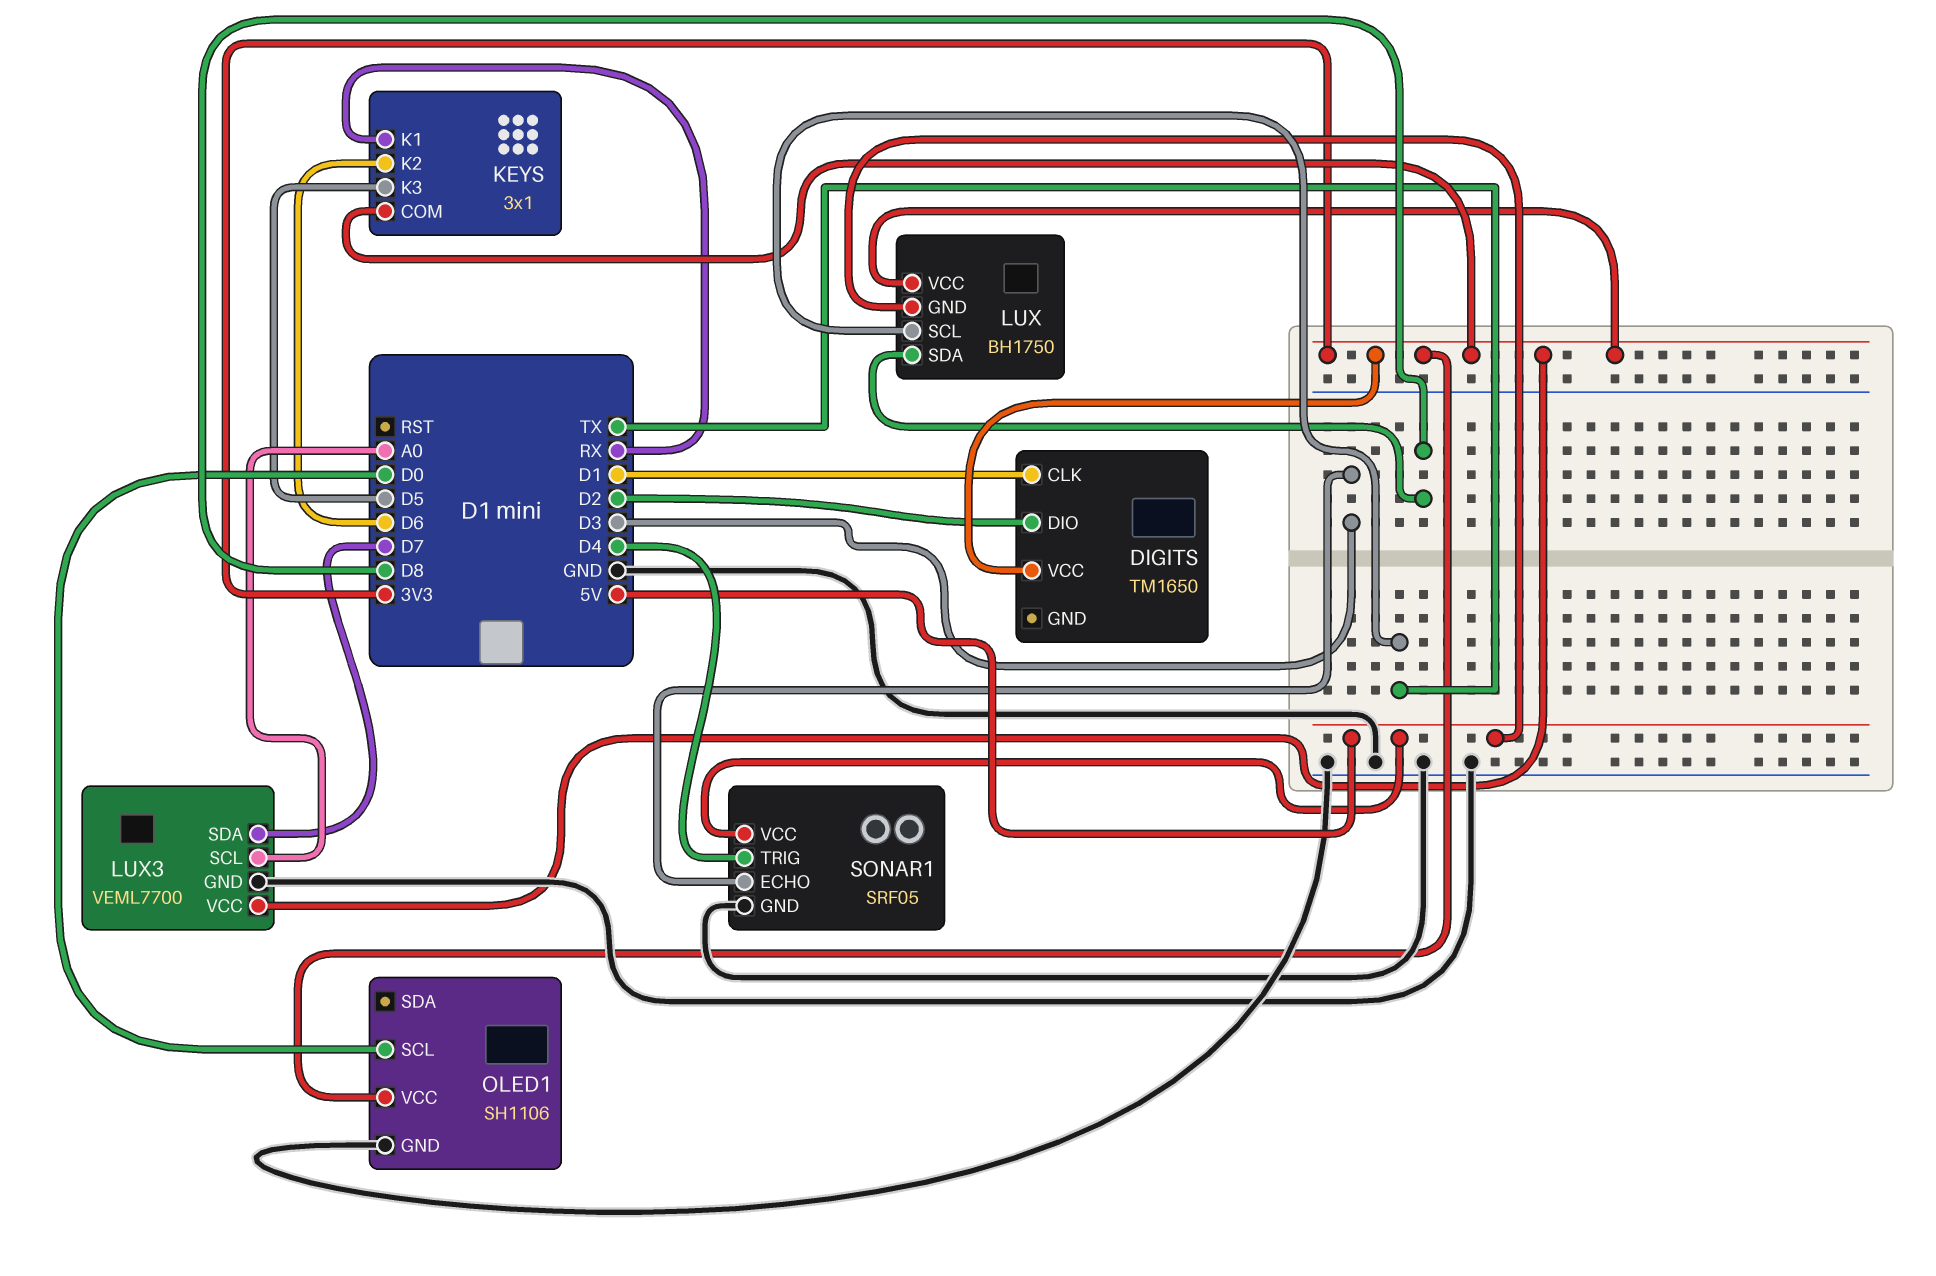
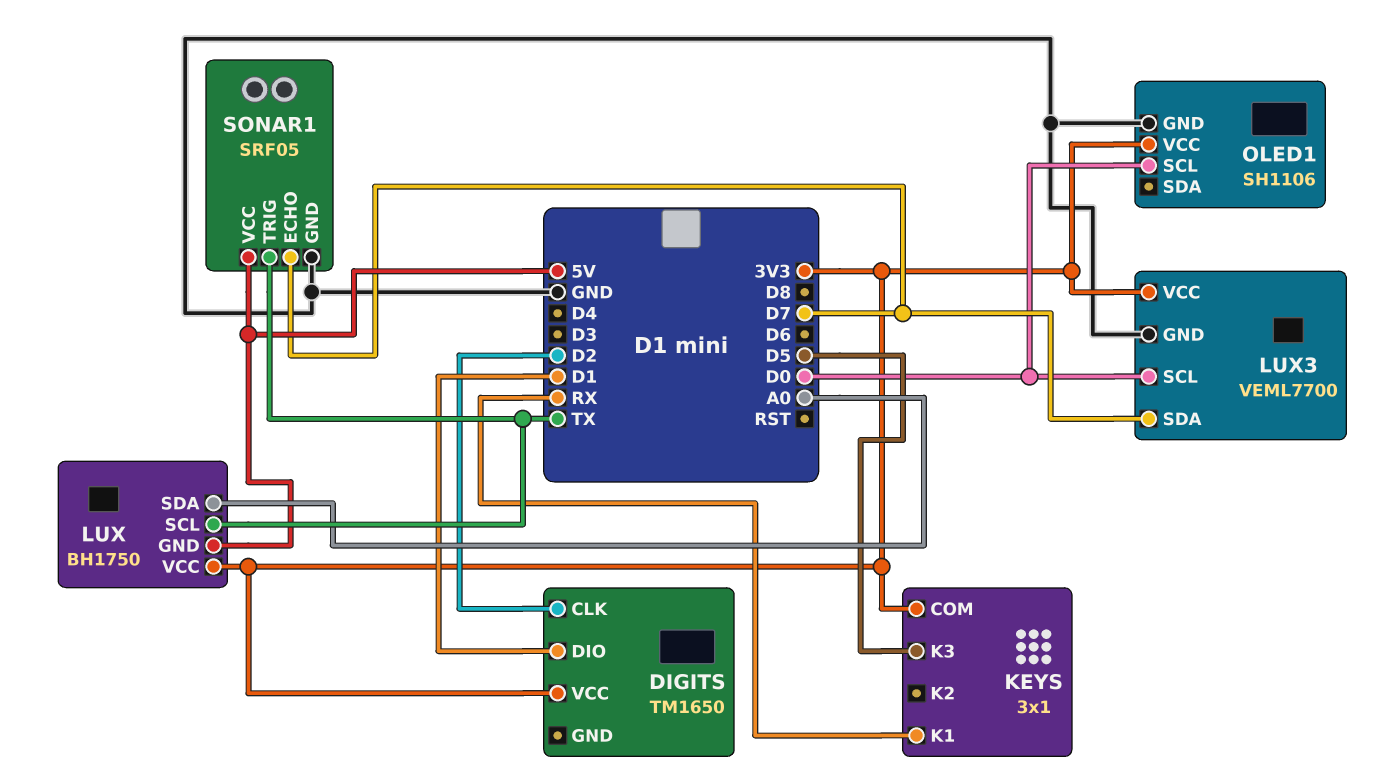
DIGITS pin CLK: D1 -> D2
DIGITS pin DIO: D2 -> D1
KEYS pin K2: D6 -> none
LUX pin SDA: D8 -> A0
LUX3 pin SCL: A0 -> D0
SONAR1 pin ECHO: D3 -> D7
SONAR1 pin TRIG: D4 -> TX

